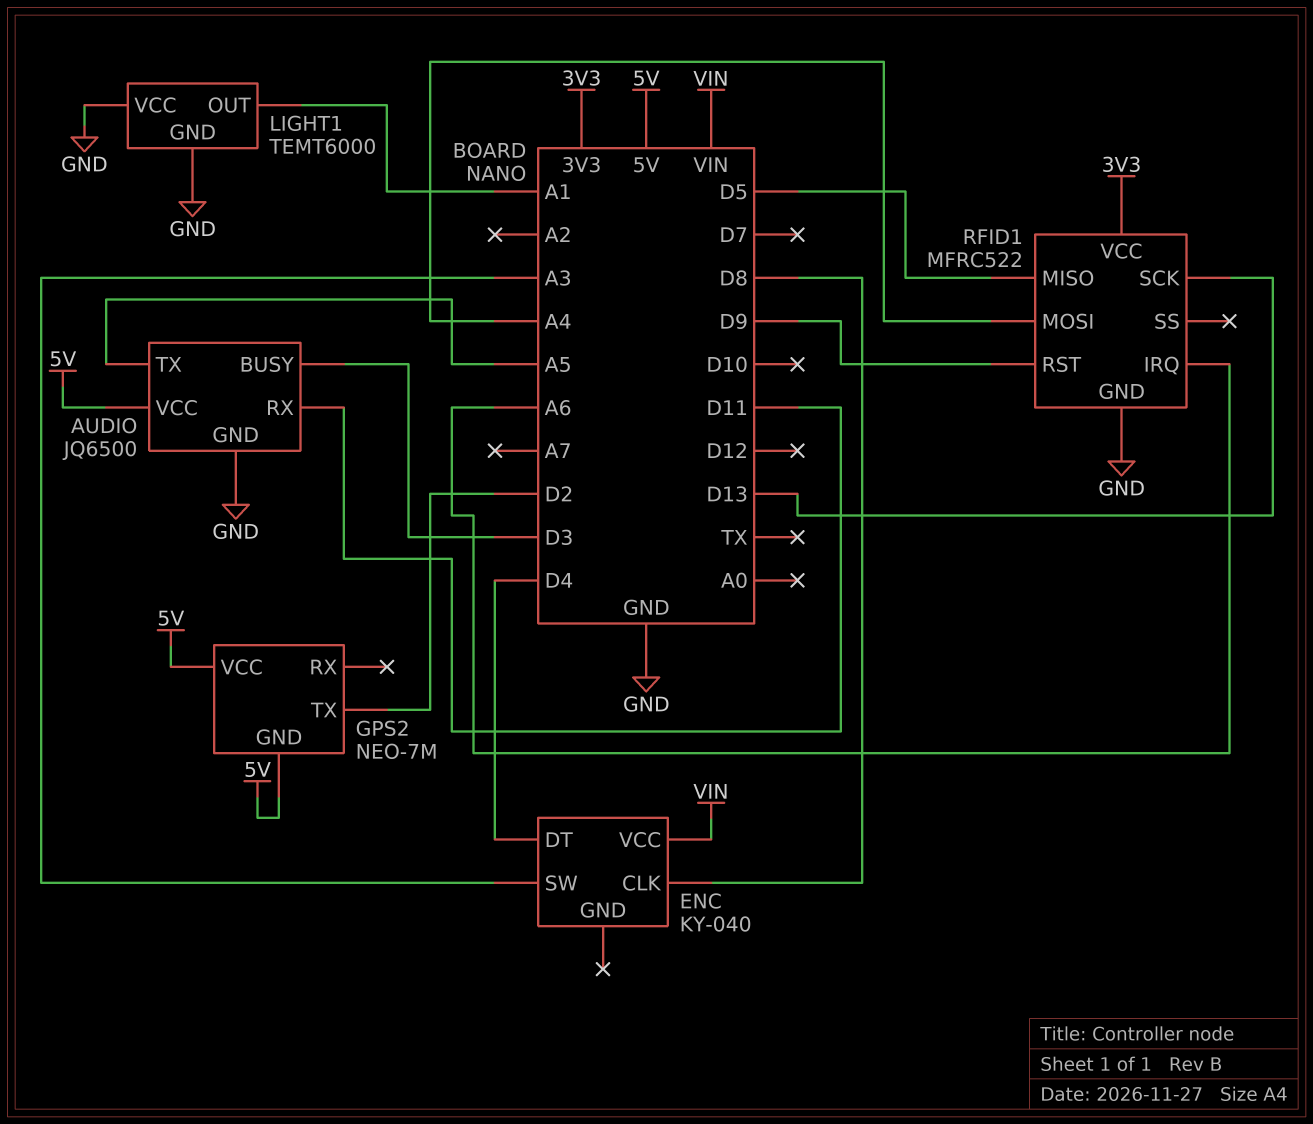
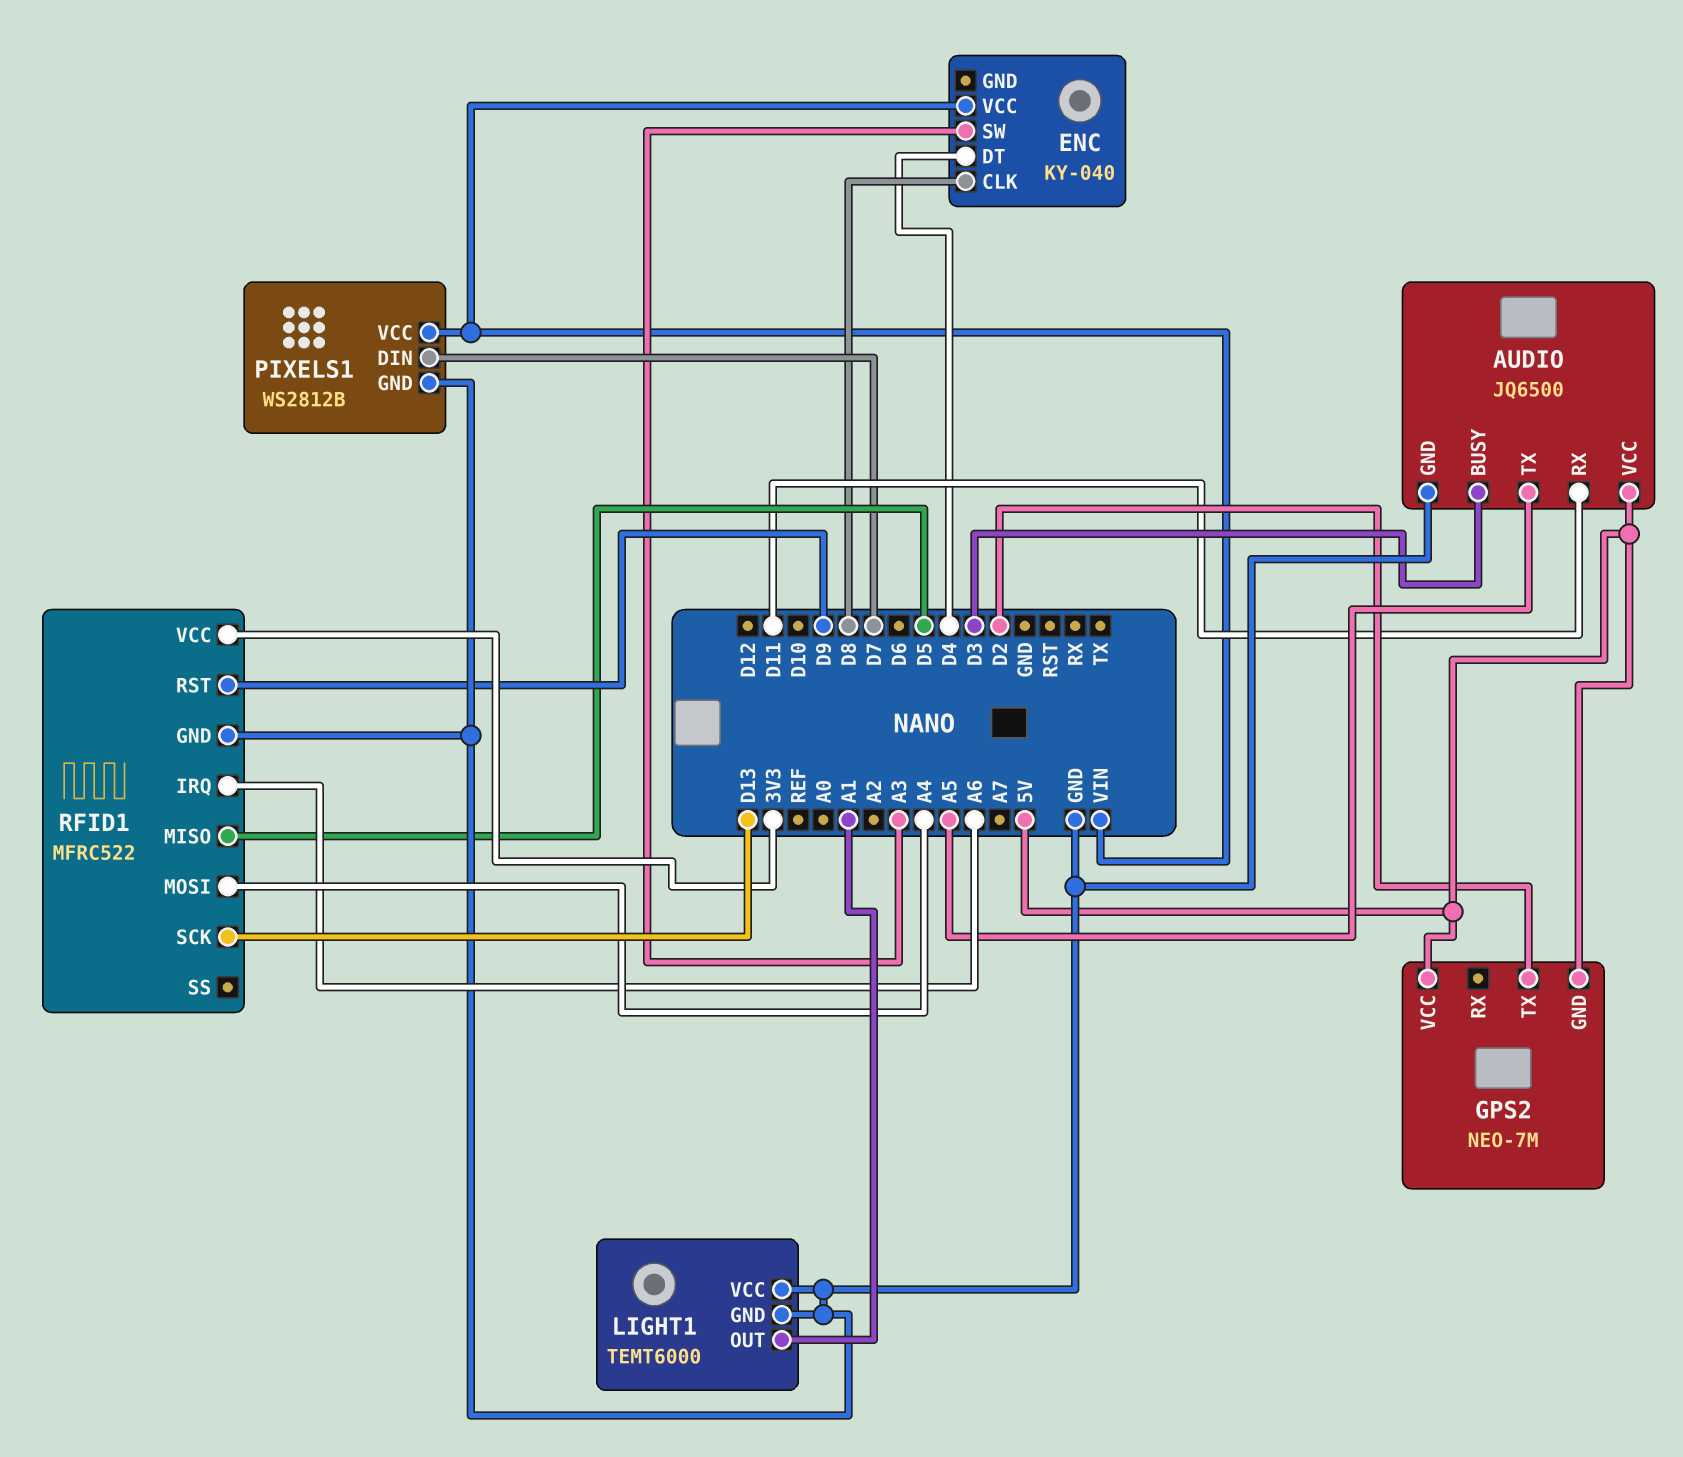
PIXELS1: none -> WS2812B
PIXELS1 pin DIN: none -> D7
PIXELS1 pin GND: none -> GND
PIXELS1 pin VCC: none -> VIN

